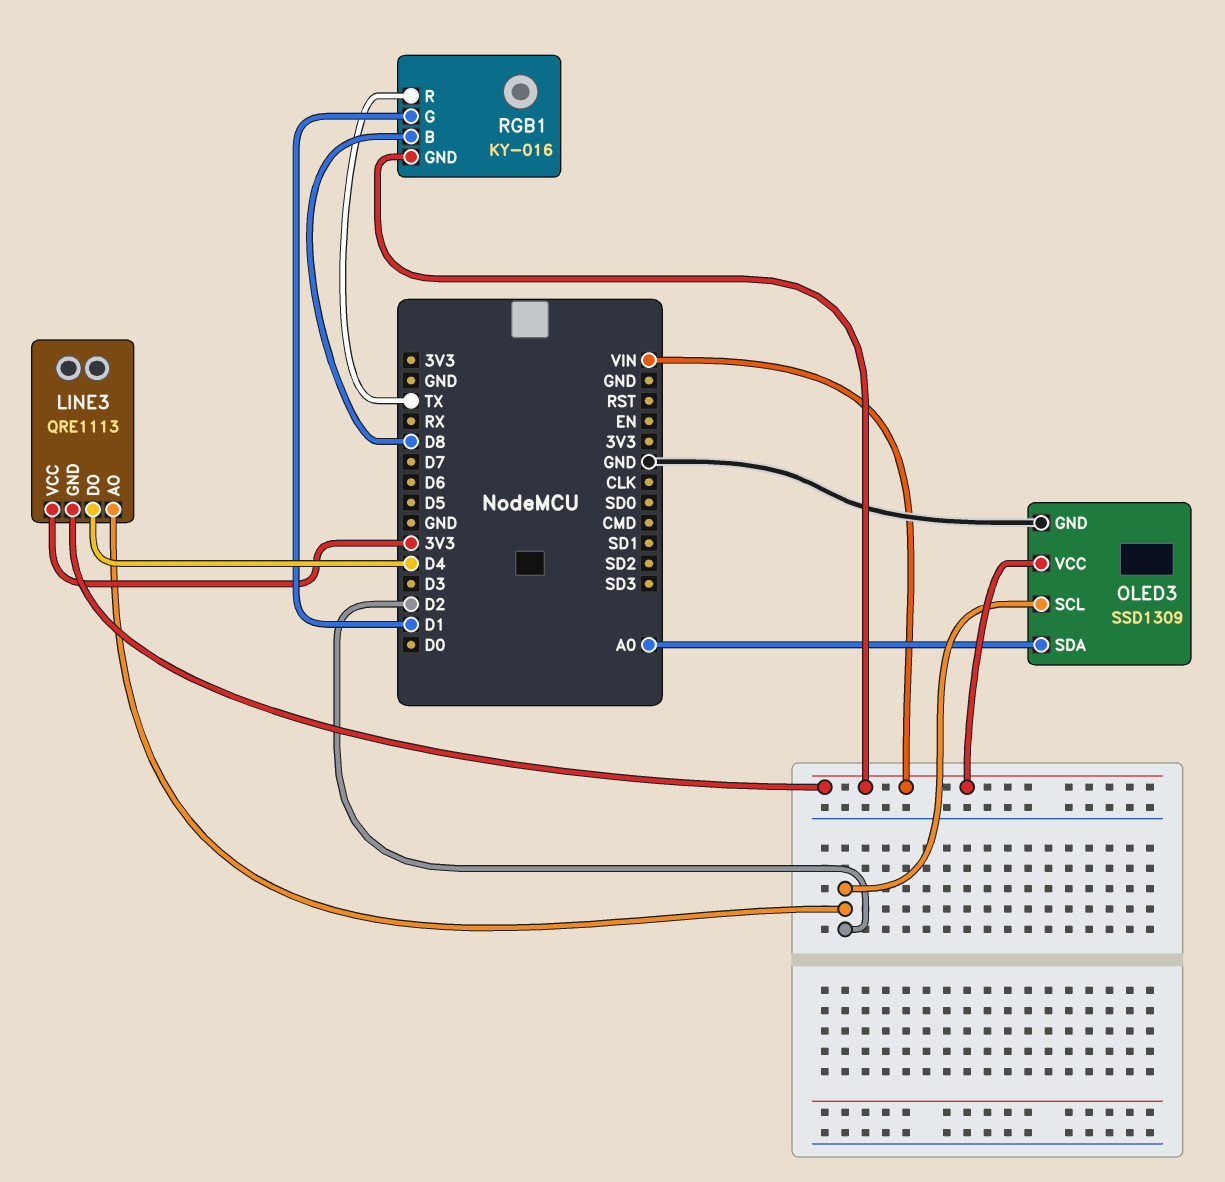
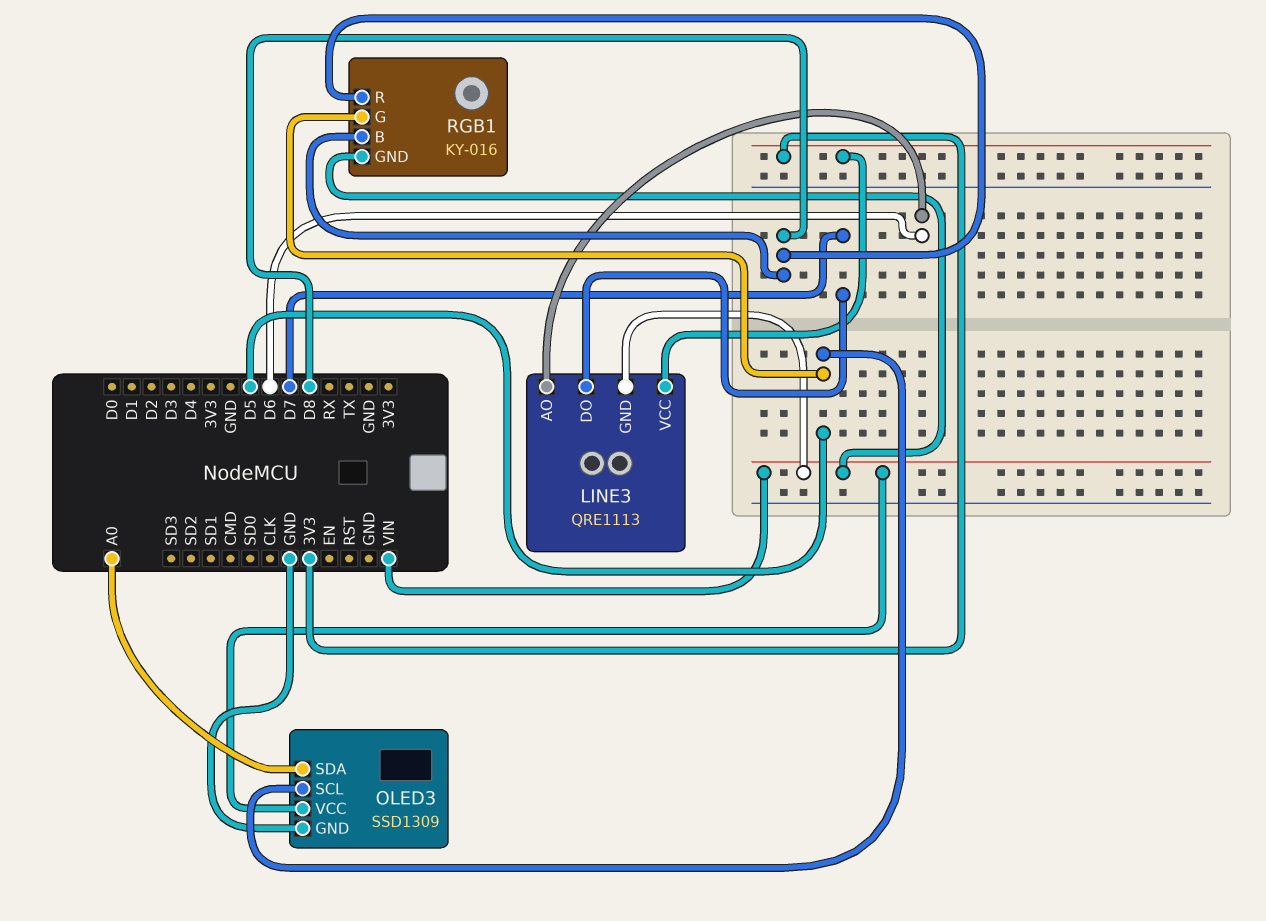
LINE3 pin AO: D2 -> D6
LINE3 pin DO: D4 -> D7
OLED3 pin SCL: D2 -> D5
RGB1 pin G: D1 -> D5
RGB1 pin R: TX -> D8

